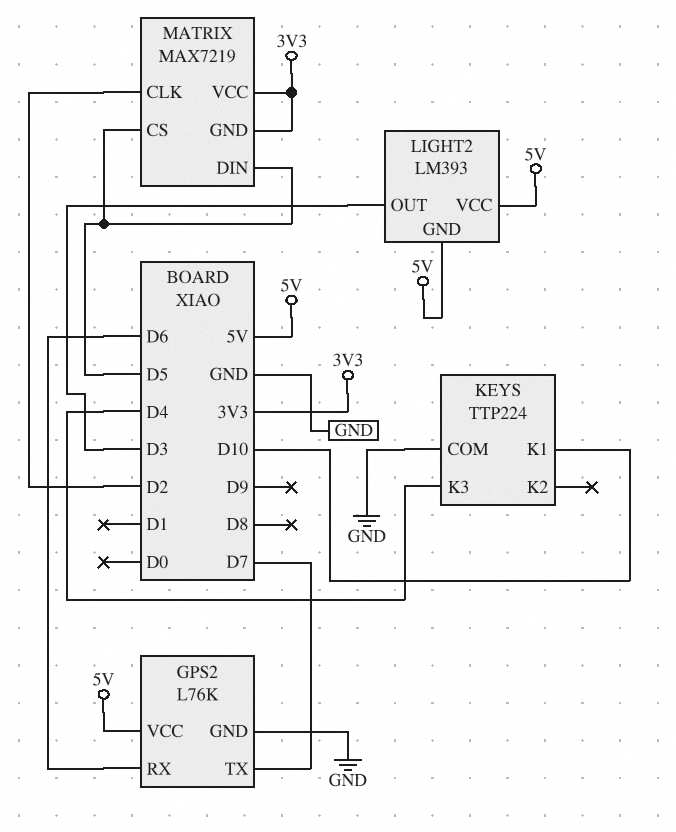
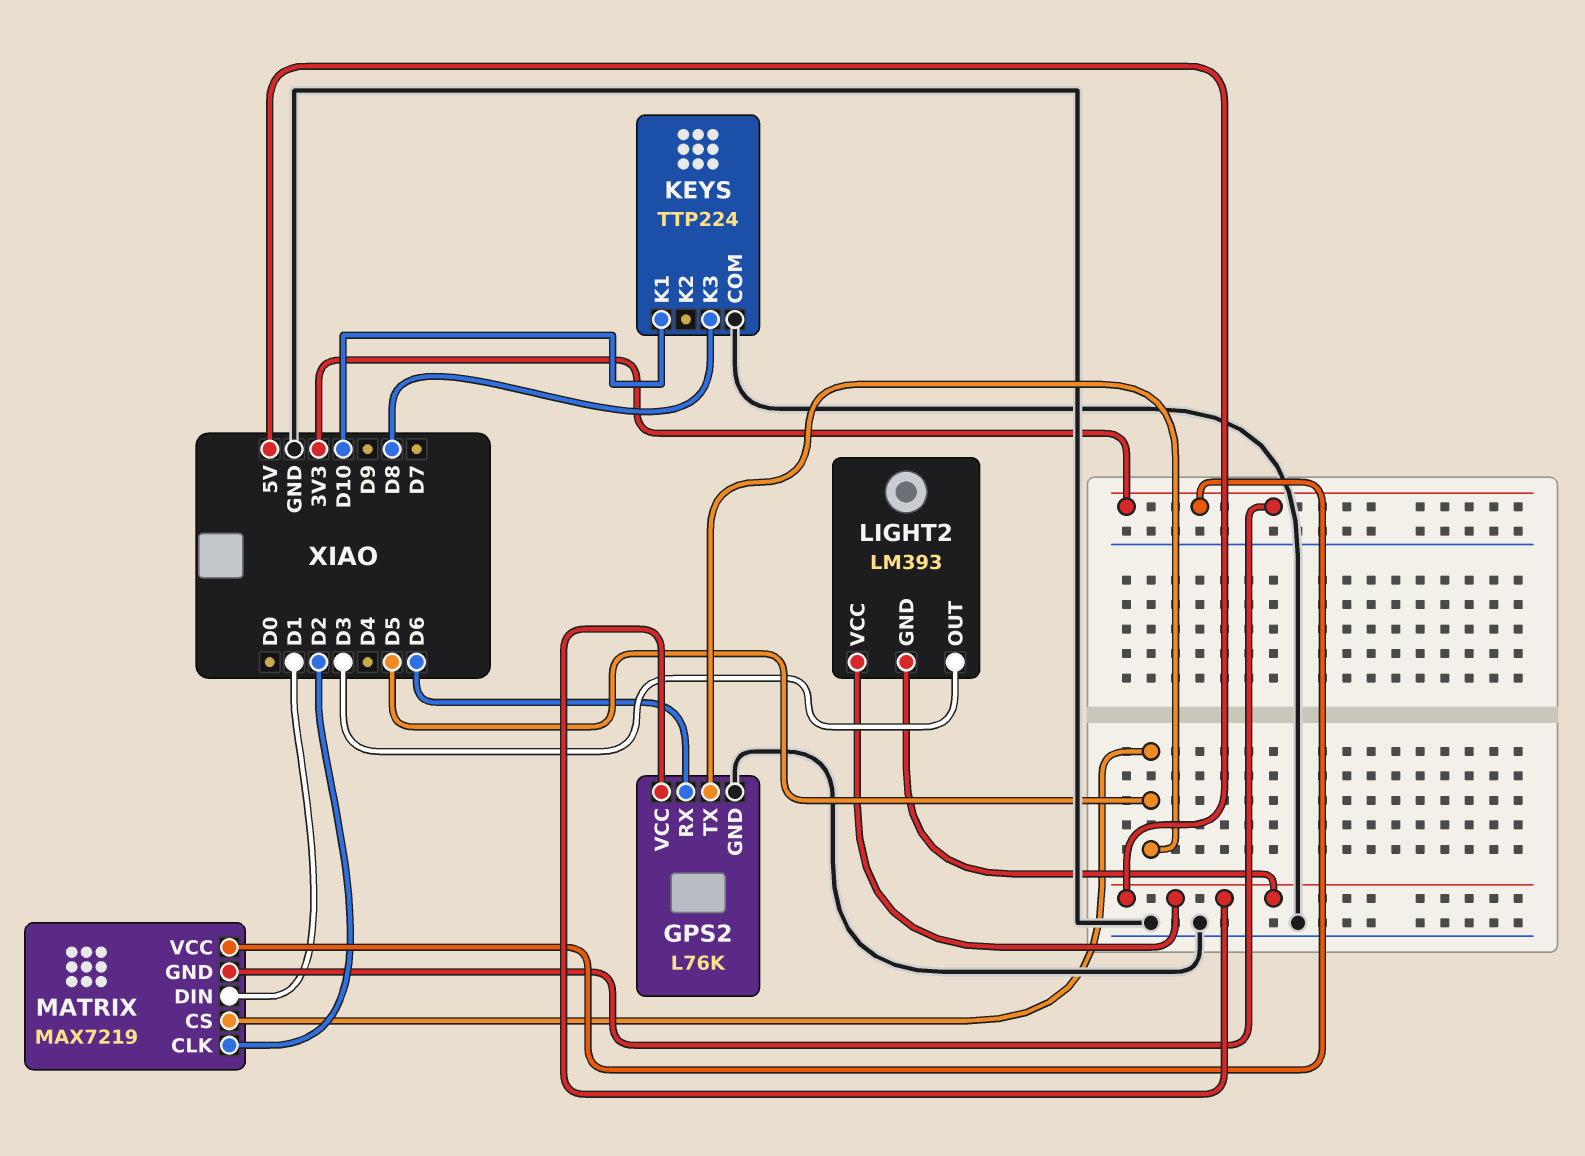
GPS2 pin TX: D7 -> D5
KEYS pin K3: D4 -> D8
MATRIX pin DIN: D5 -> D1

